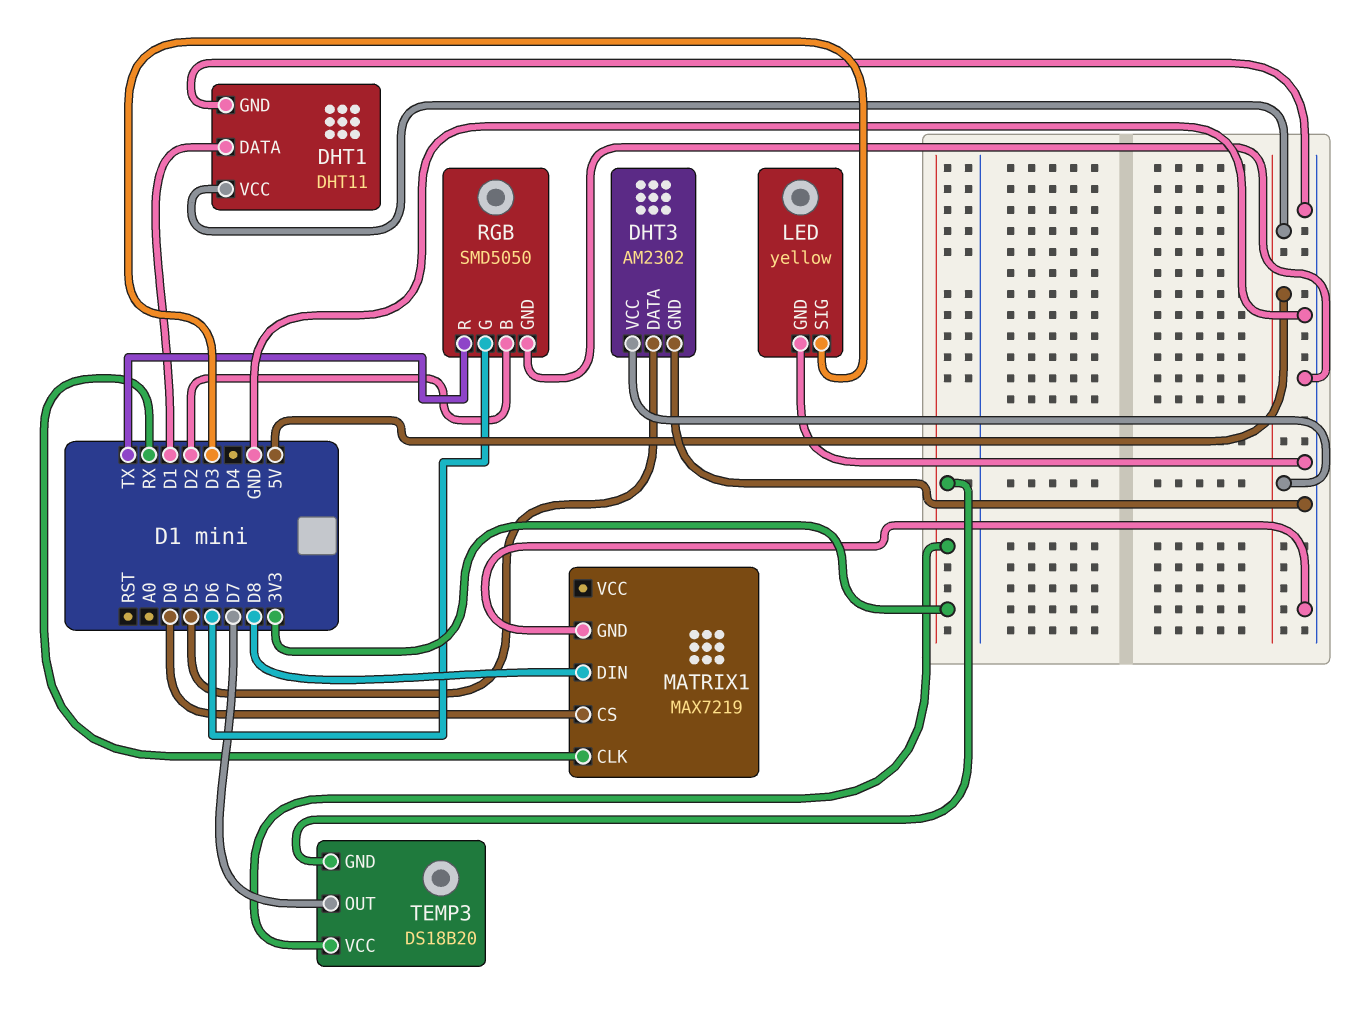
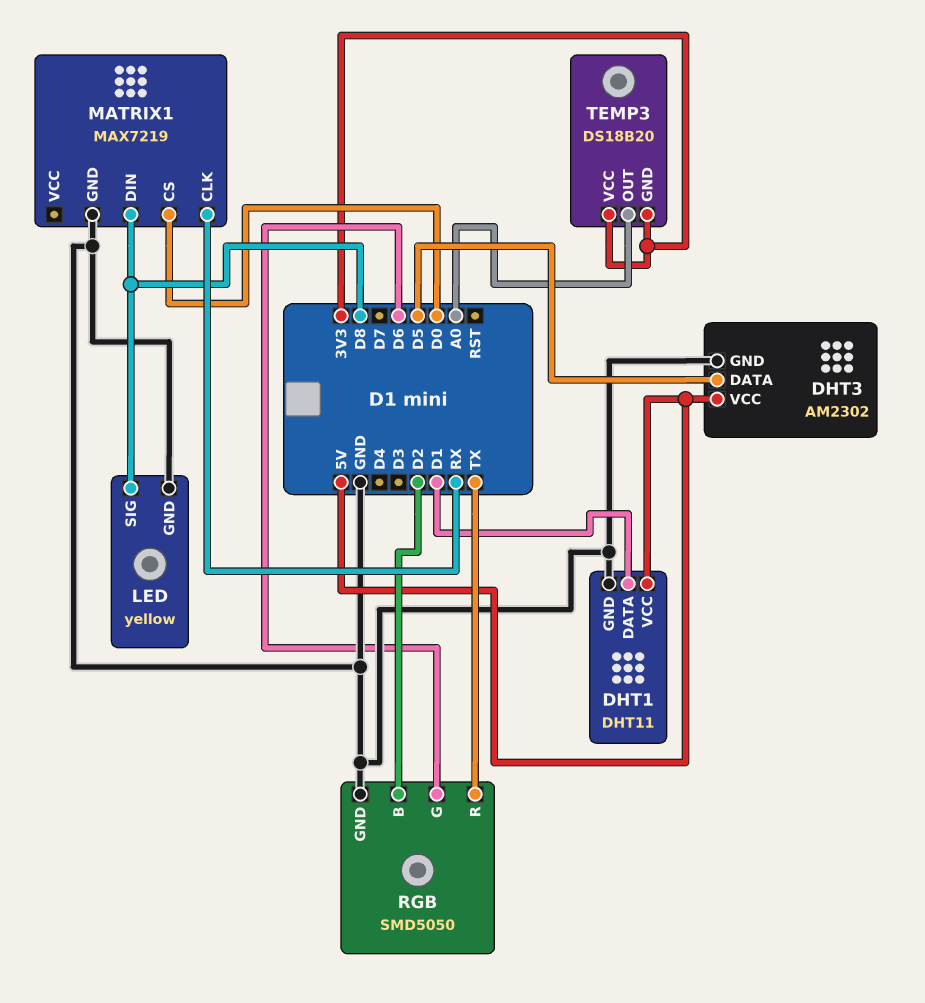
LED pin SIG: D3 -> D8
TEMP3 pin OUT: D7 -> A0

